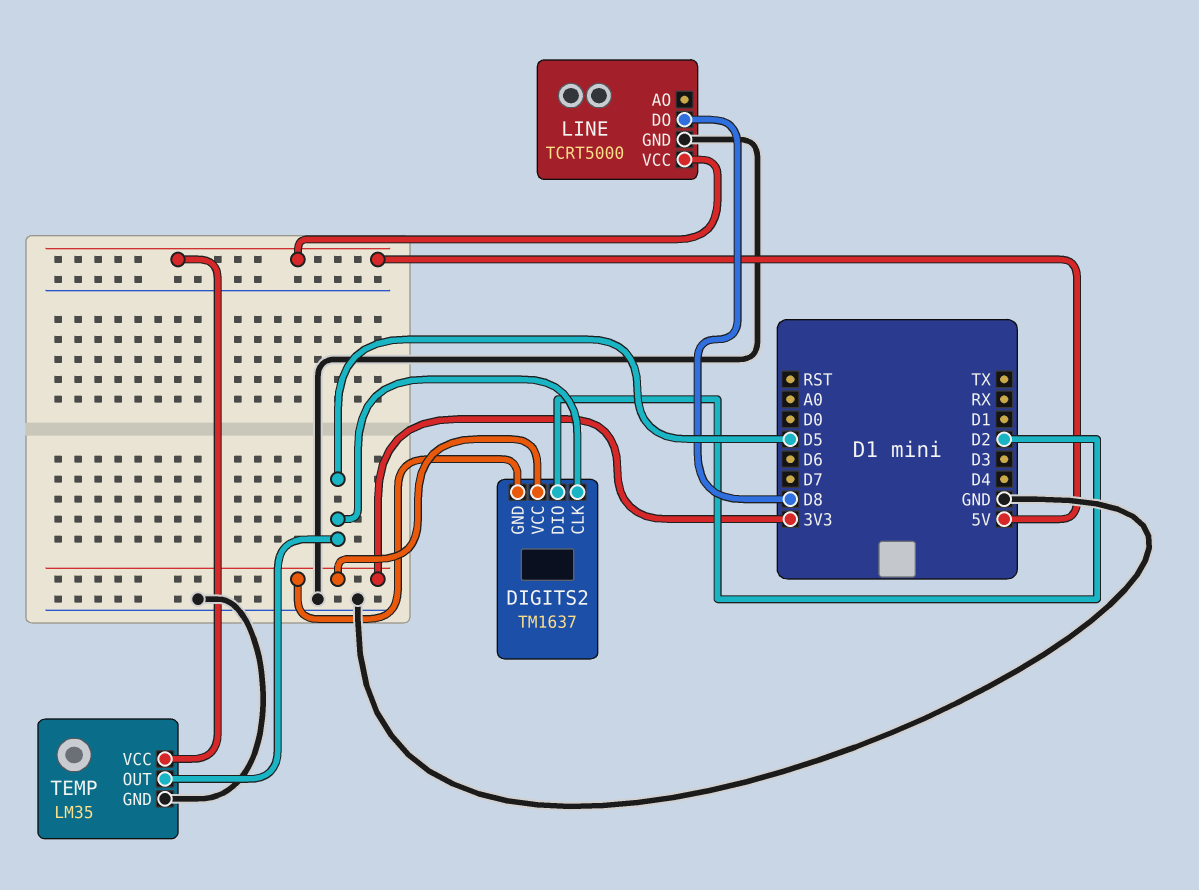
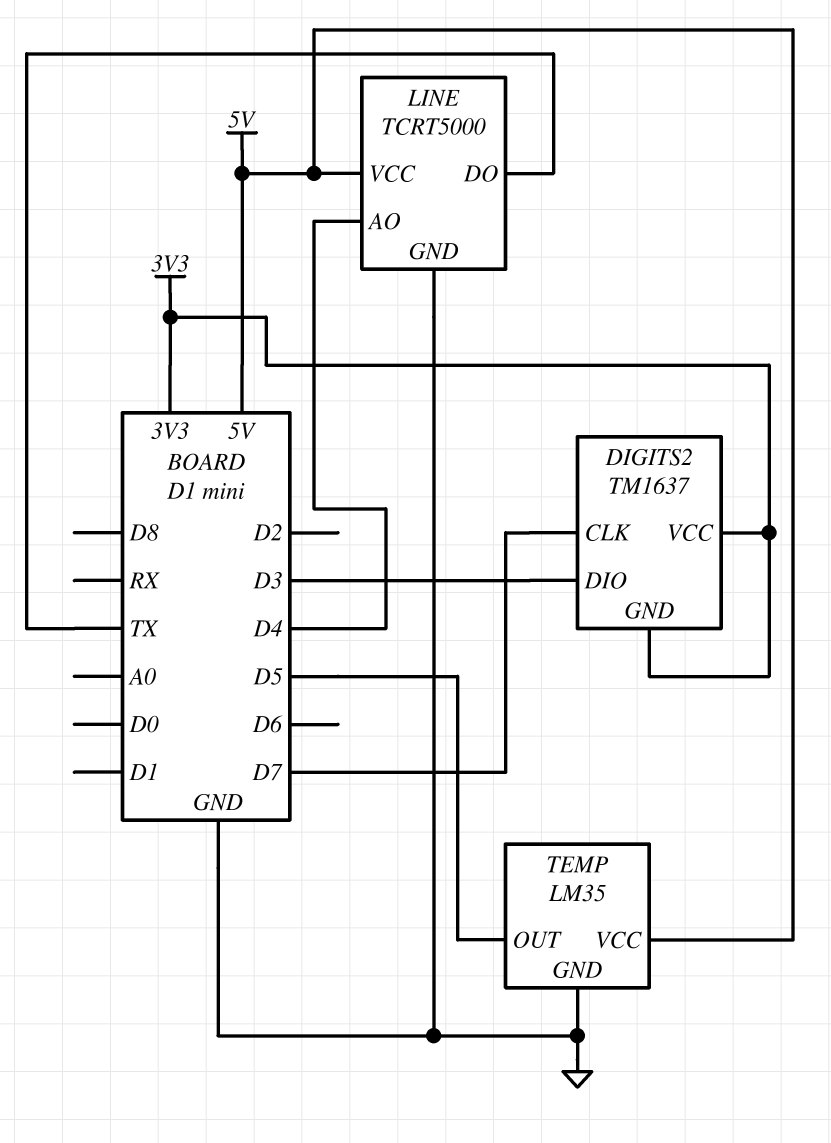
DIGITS2 pin CLK: D5 -> D7
DIGITS2 pin DIO: D2 -> D3
LINE pin AO: none -> D4
LINE pin DO: D8 -> TX

